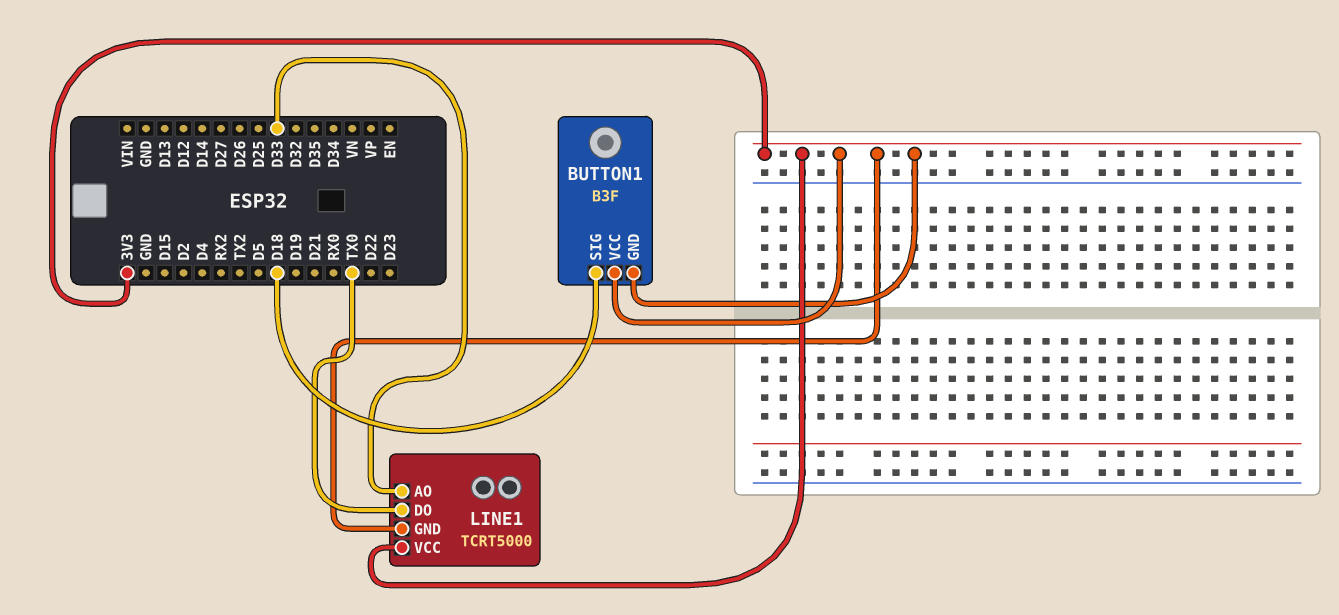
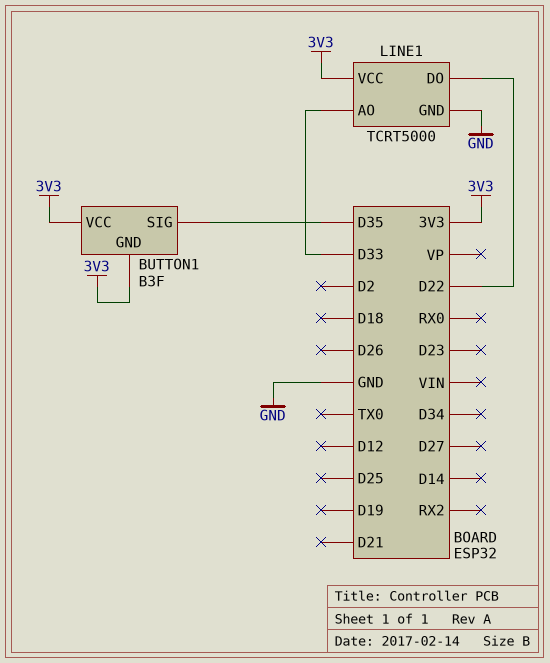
BUTTON1 pin SIG: D18 -> D35
LINE1 pin DO: TX0 -> D22
LINE1 pin GND: 3V3 -> GND

